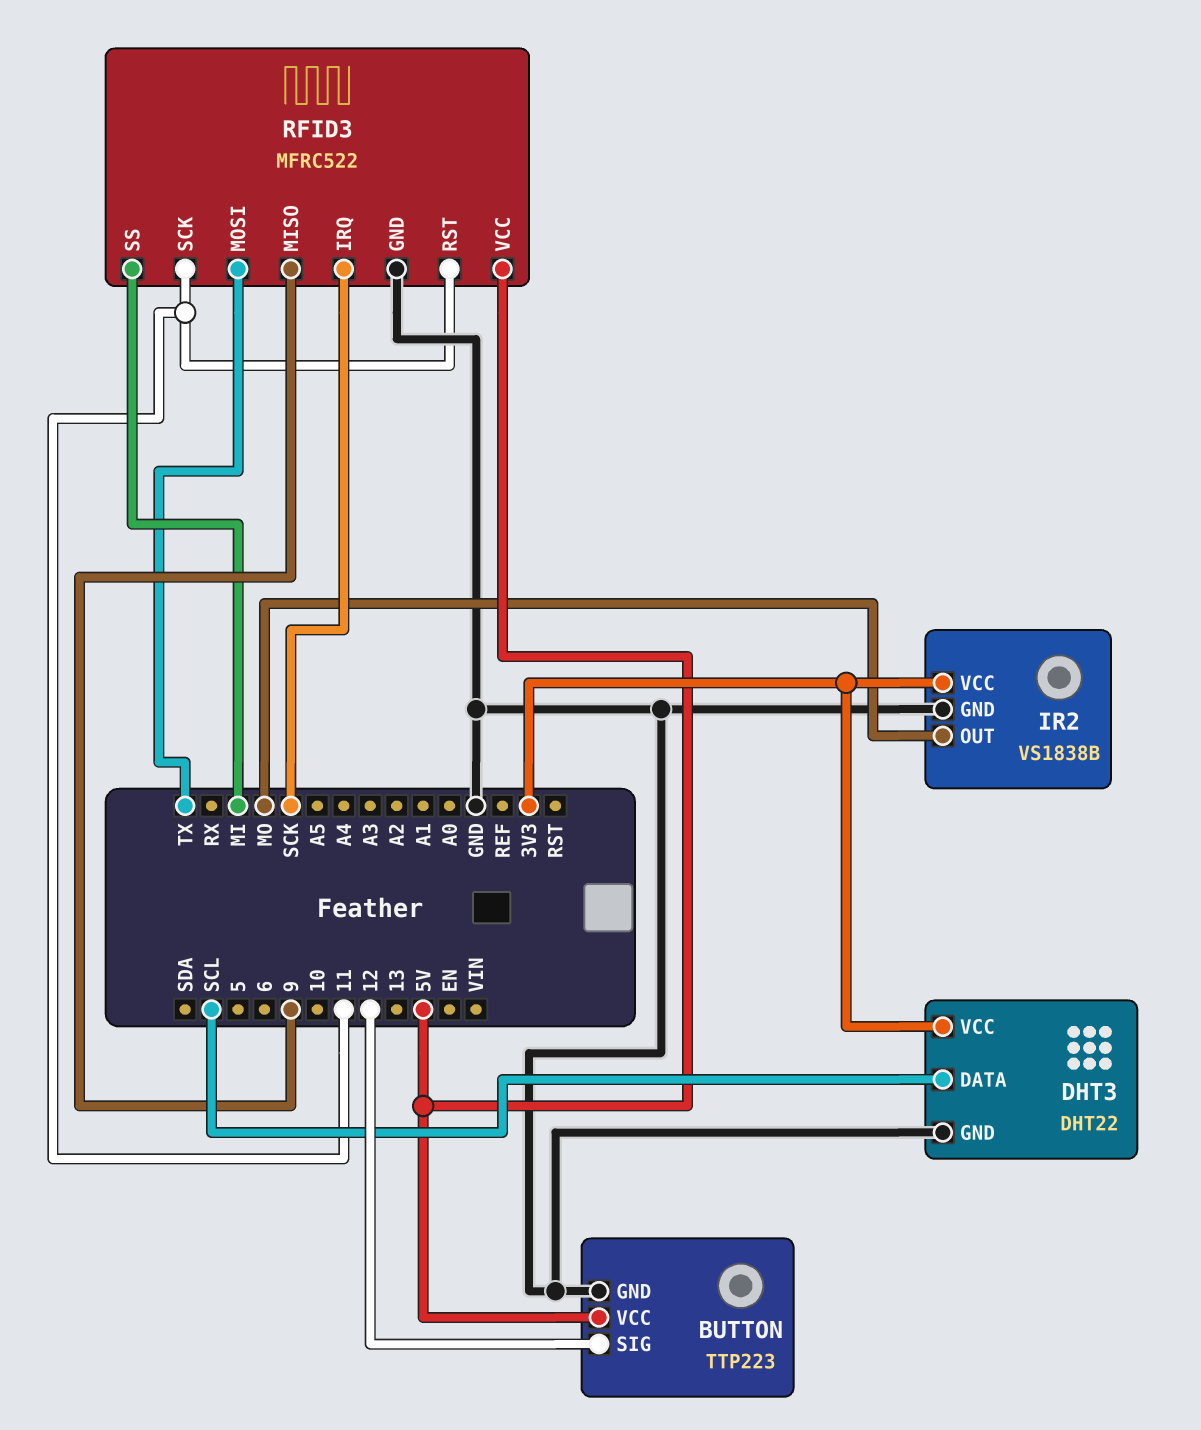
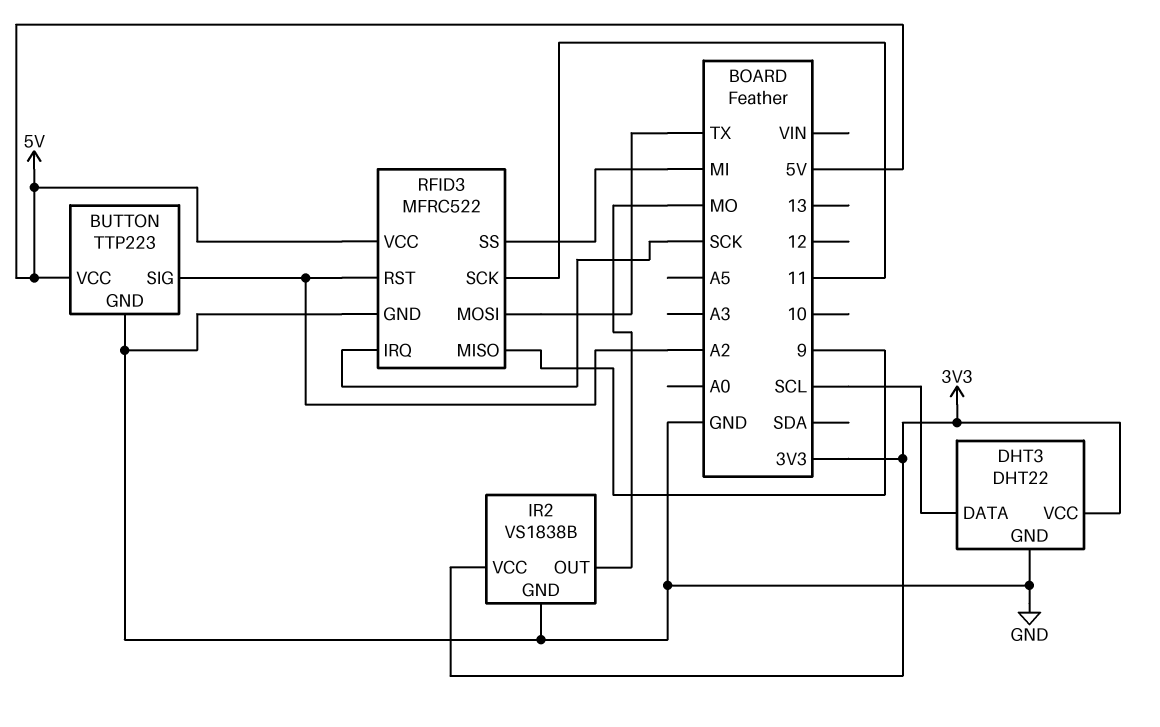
BUTTON pin SIG: 12 -> A2
RFID3 pin RST: 11 -> A2

